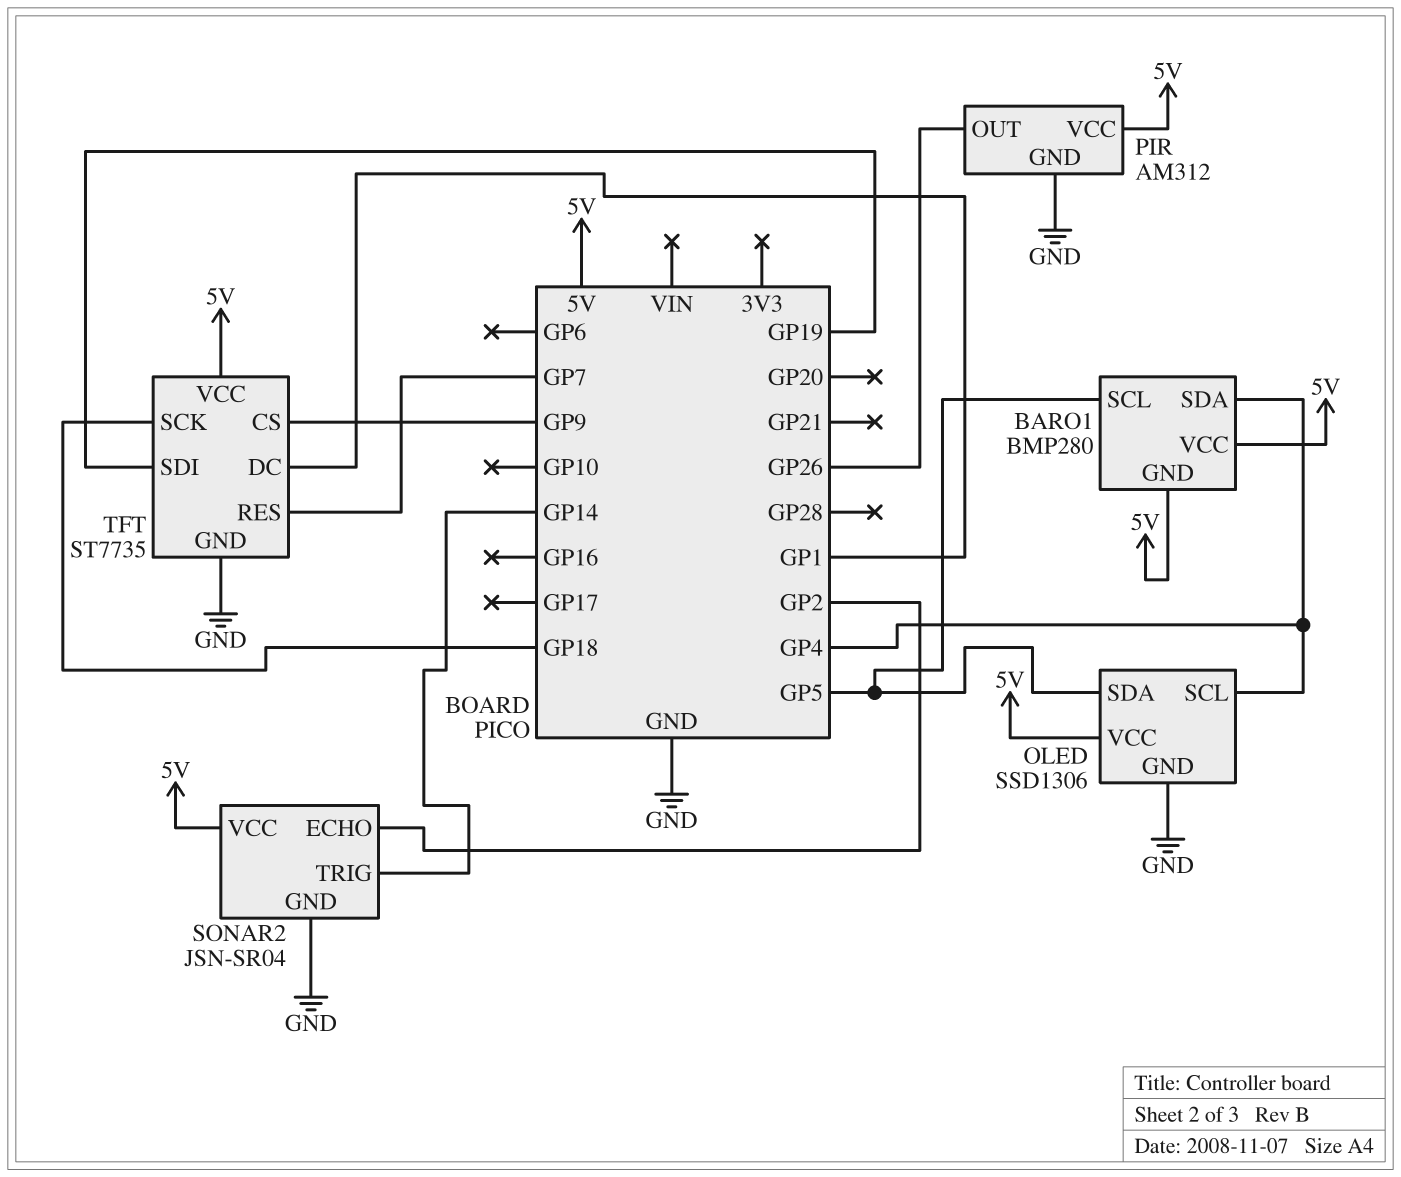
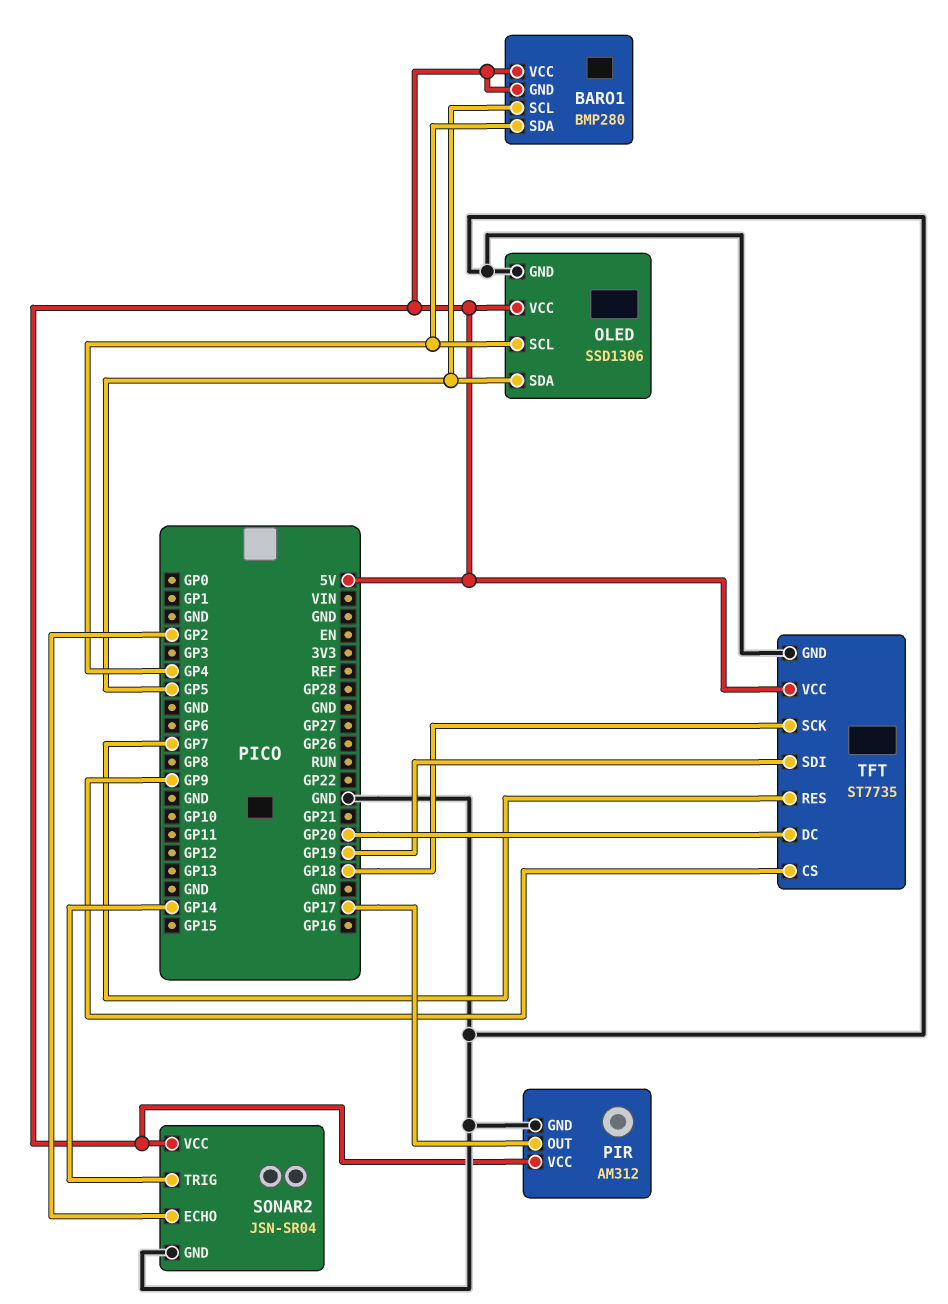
PIR pin OUT: GP26 -> GP17
TFT pin DC: GP1 -> GP20

